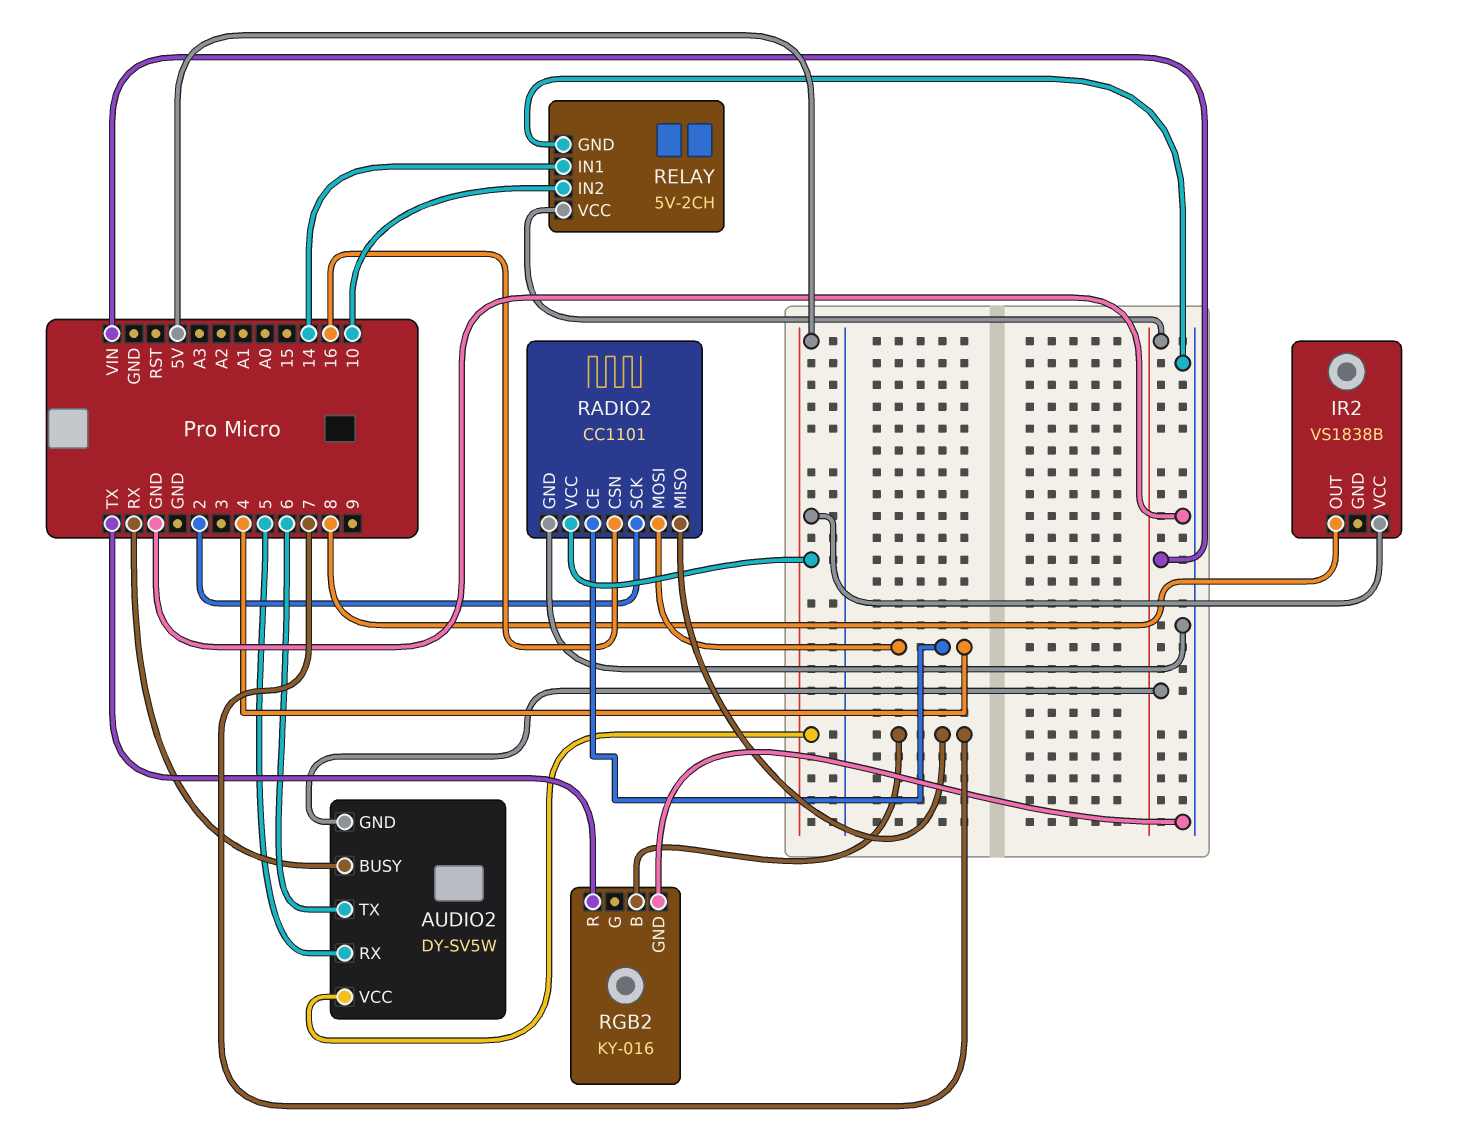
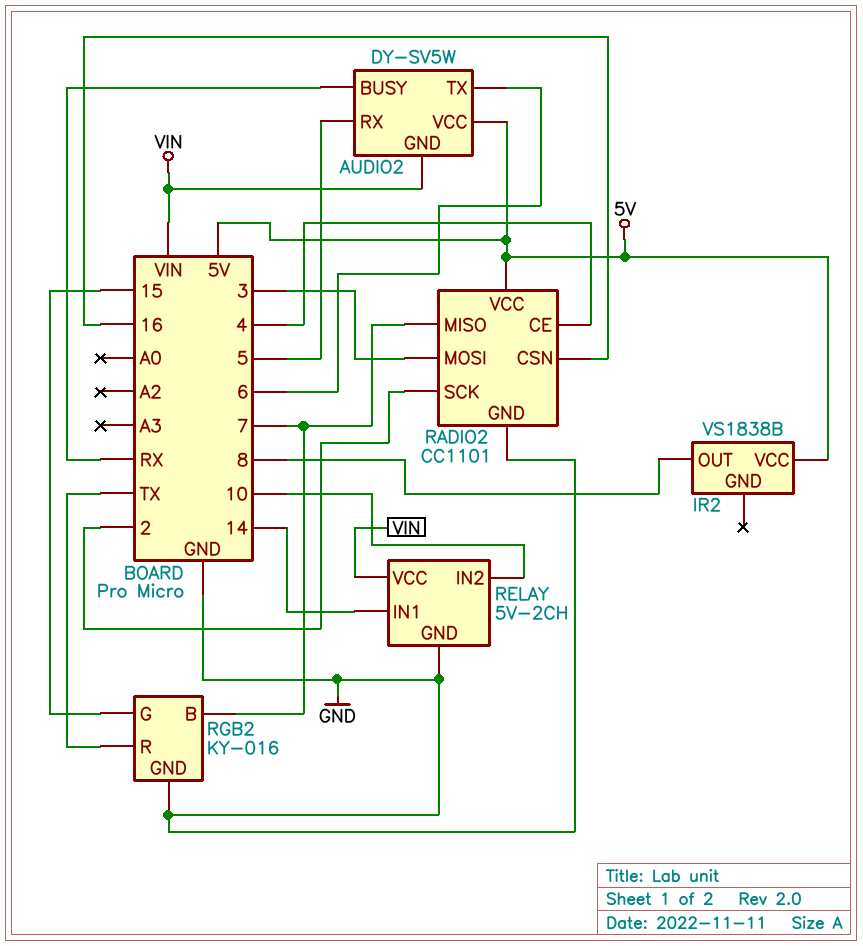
RADIO2 pin MOSI: 4 -> 3
RGB2 pin G: none -> 15

